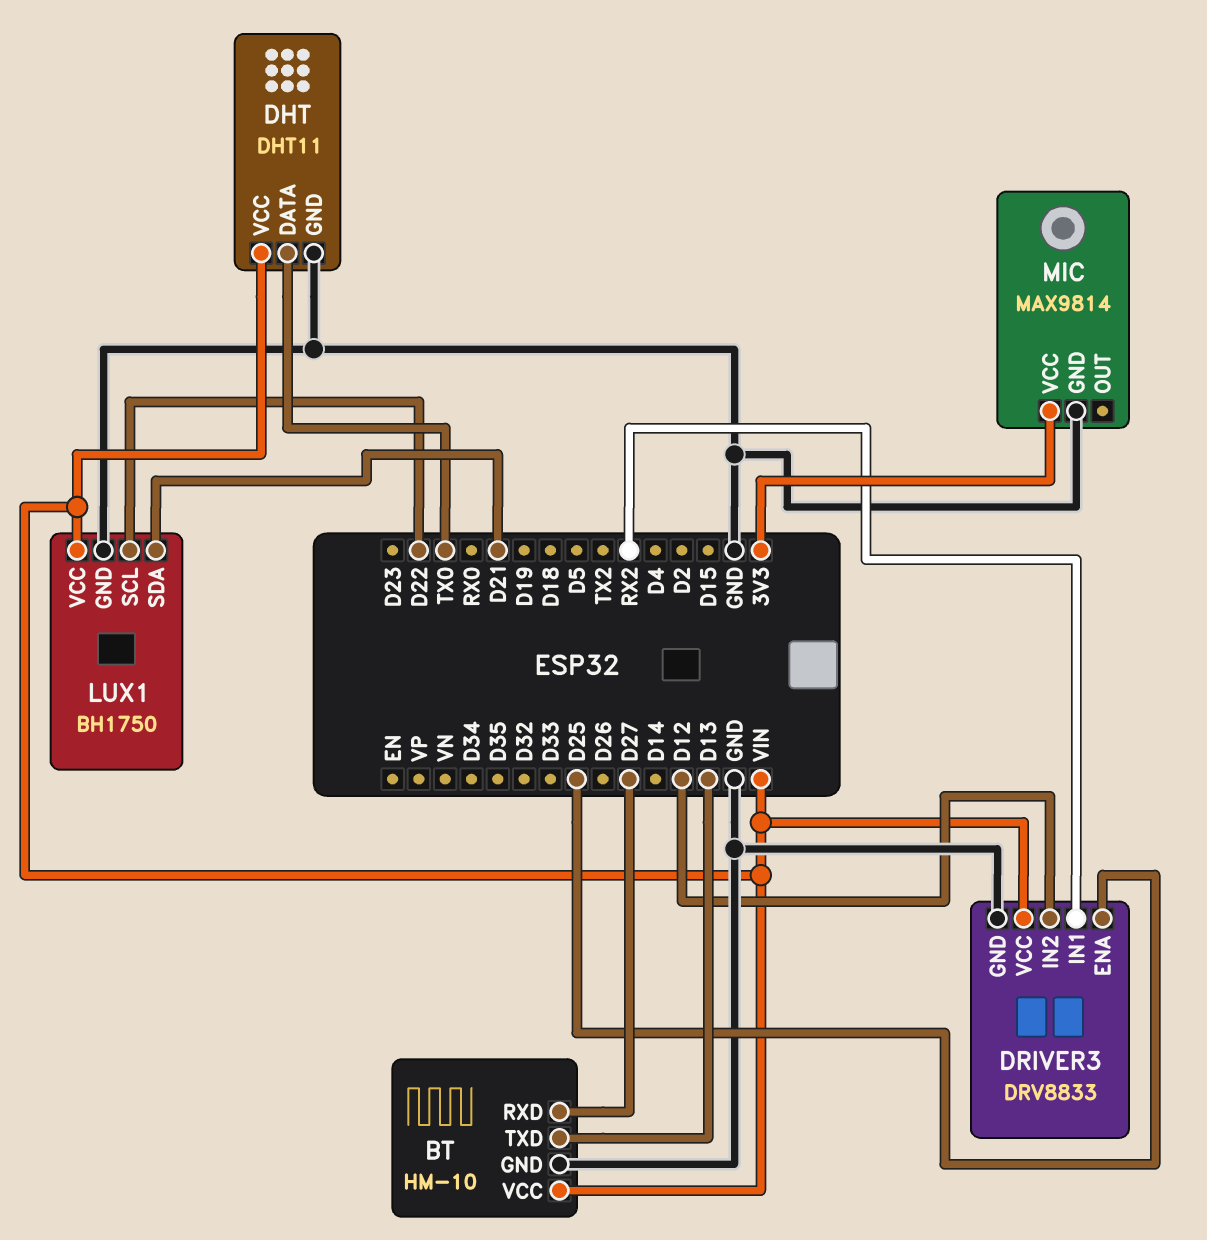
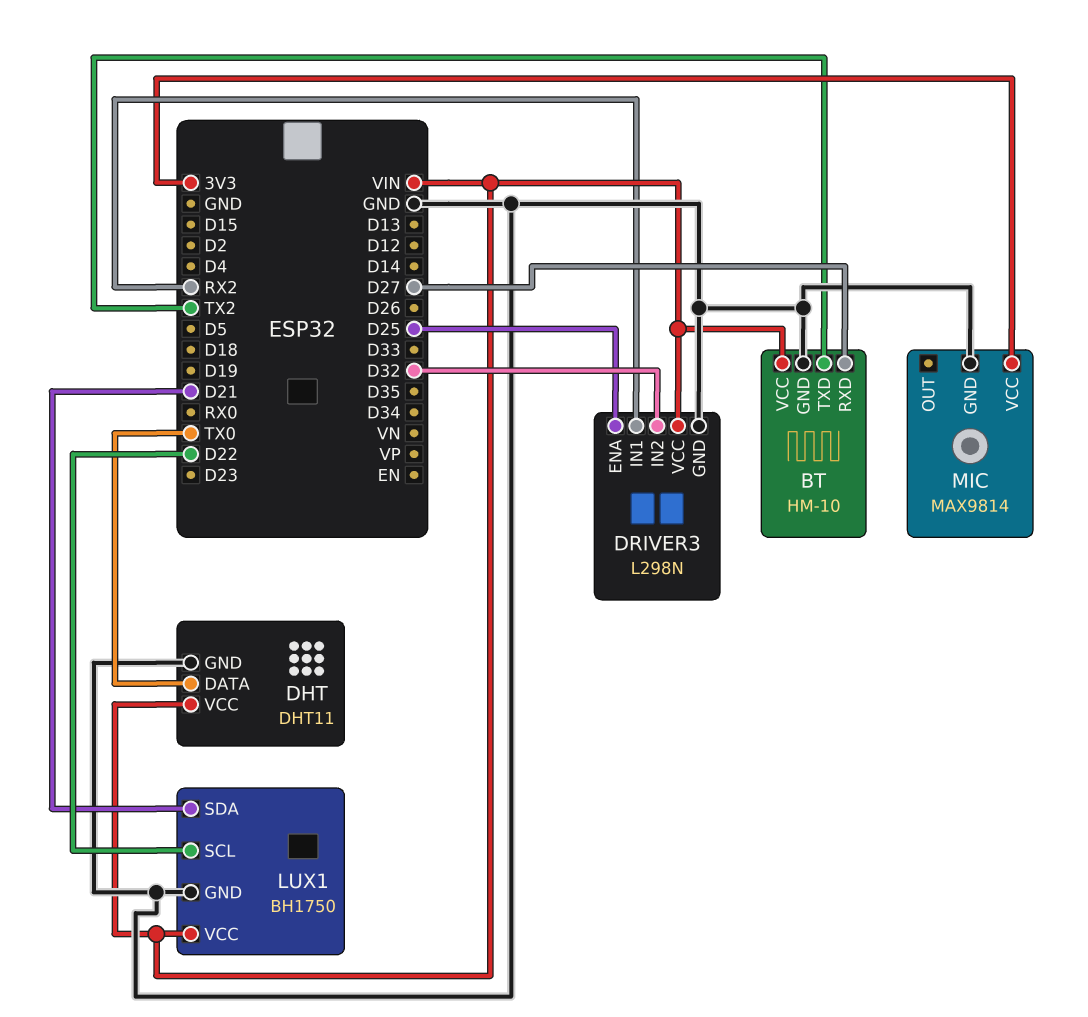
BT pin TXD: D13 -> TX2
DRIVER3: DRV8833 -> L298N
DRIVER3 pin IN2: D12 -> D32

